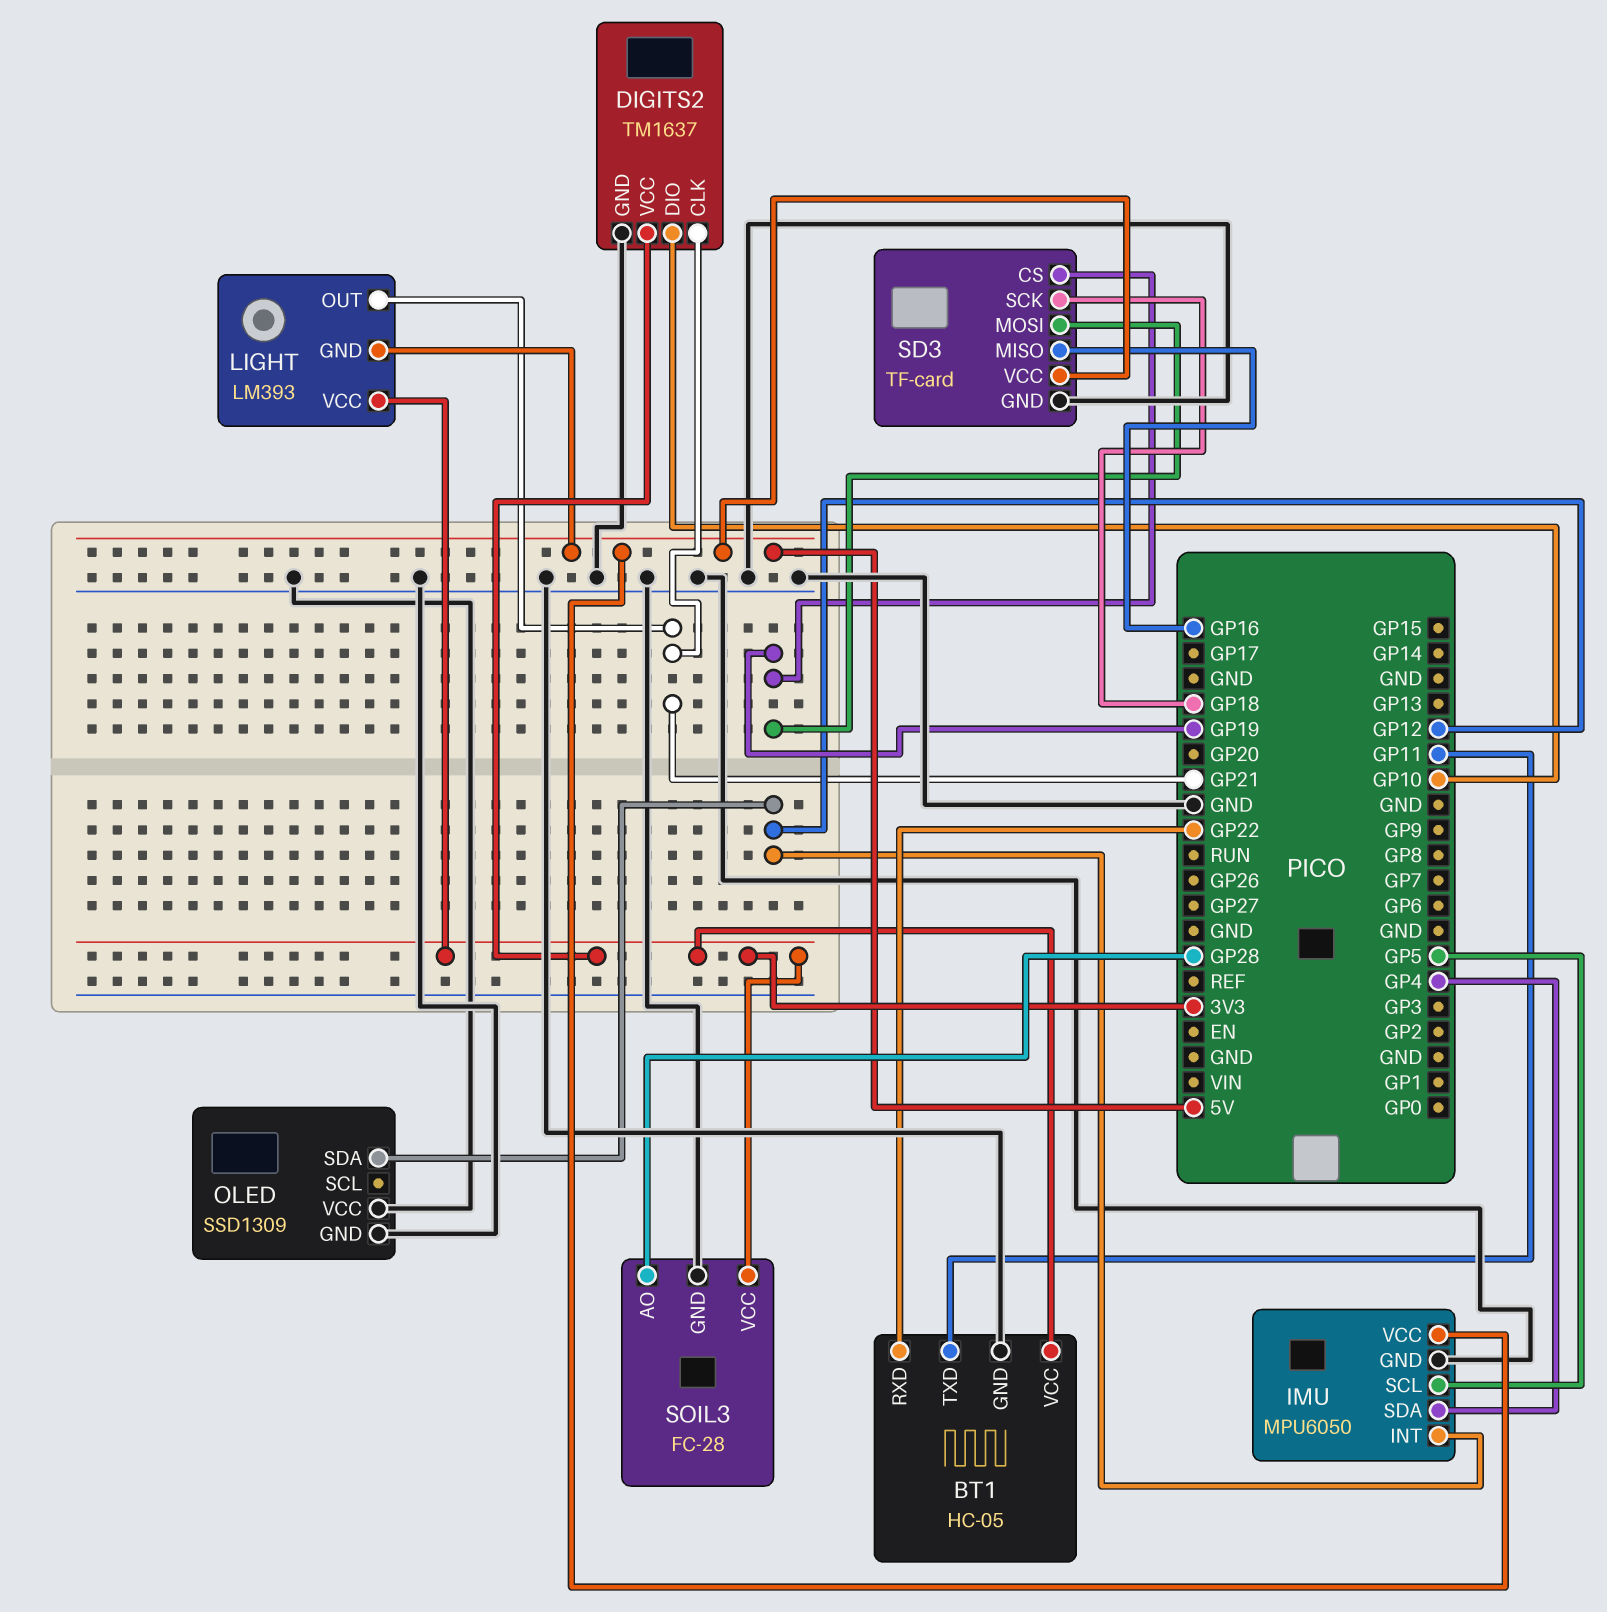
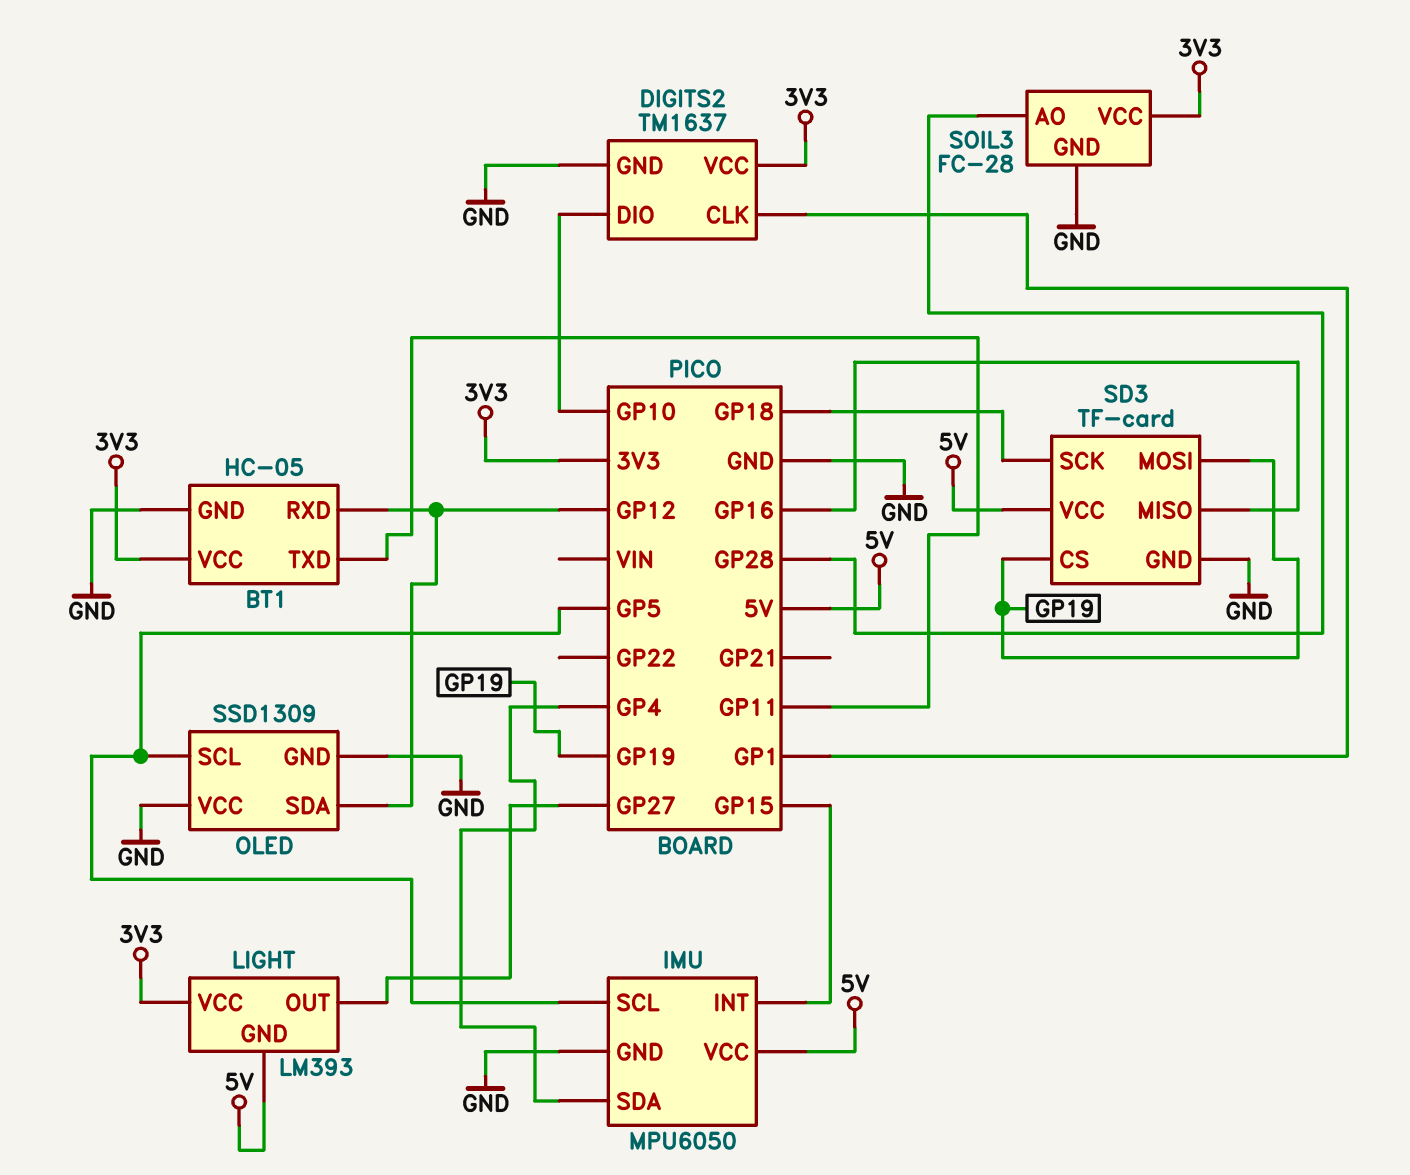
BT1 pin RXD: GP22 -> GP12
DIGITS2 pin CLK: GP21 -> GP1
IMU pin INT: GP12 -> GP15
LIGHT pin OUT: GP21 -> GP27
OLED pin SCL: none -> GP5

